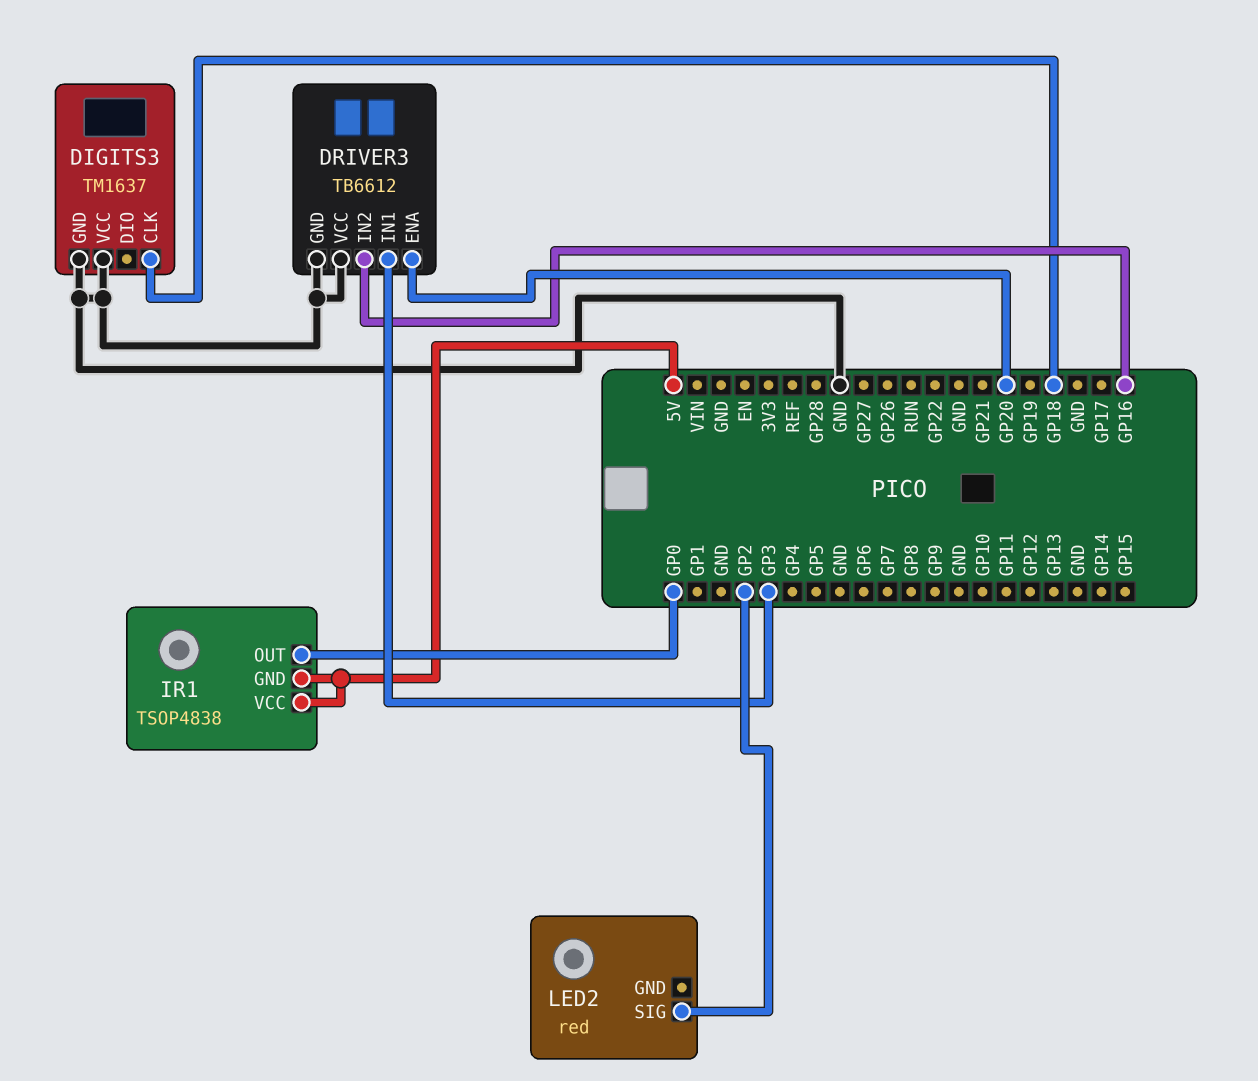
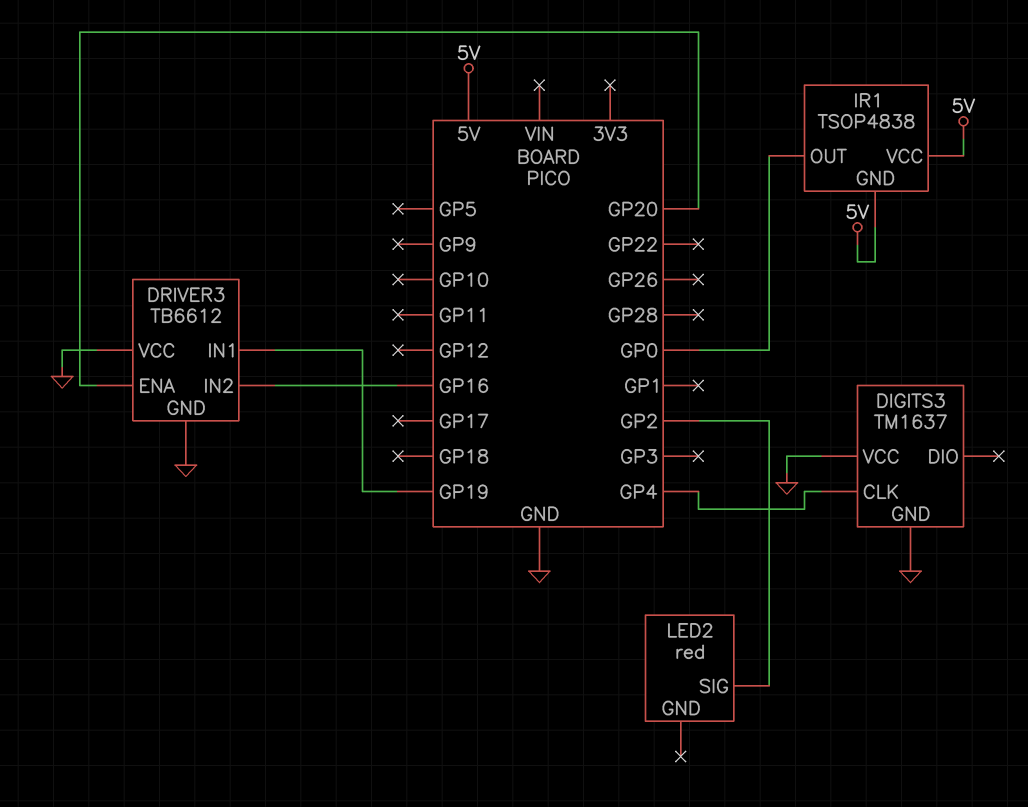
DIGITS3 pin CLK: GP18 -> GP4
DRIVER3 pin IN1: GP3 -> GP19

